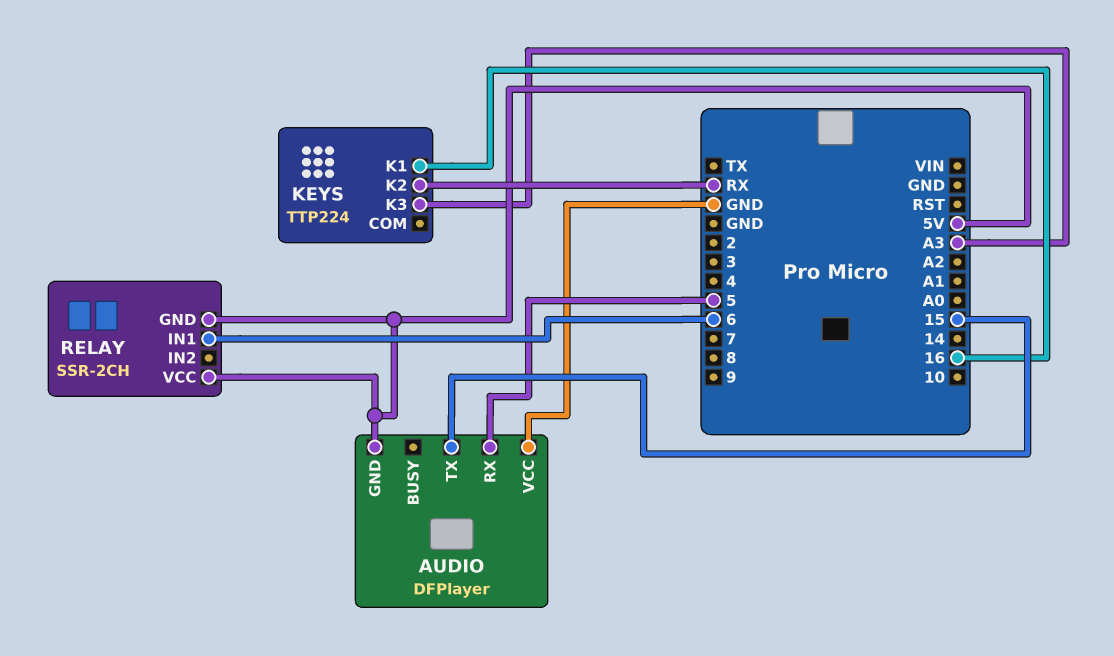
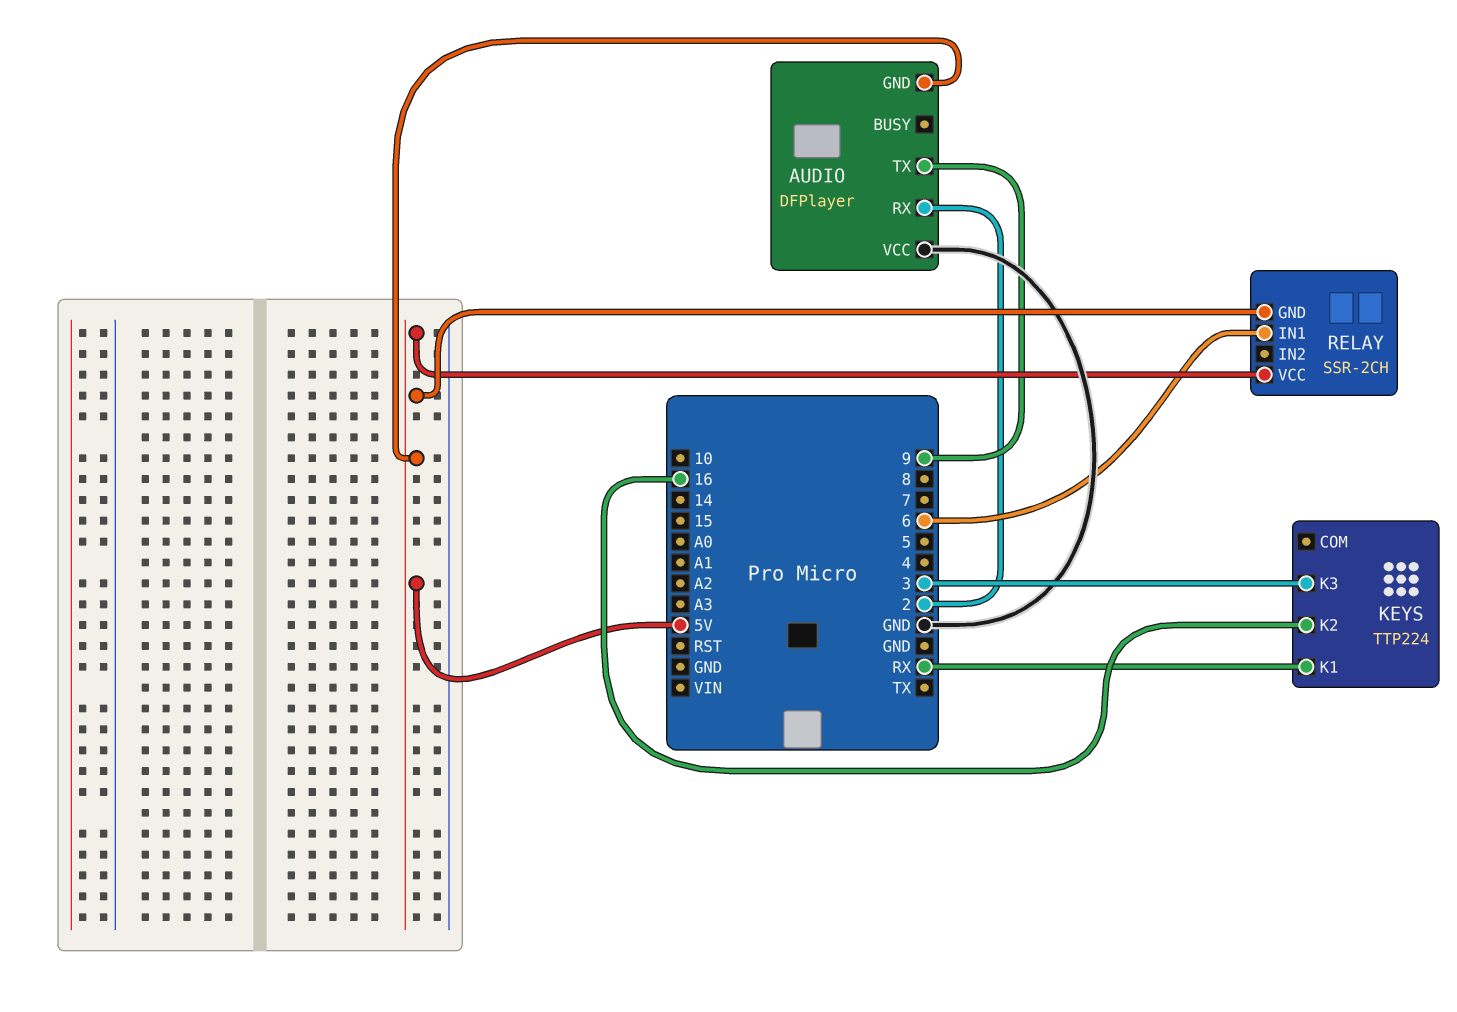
AUDIO pin RX: 5 -> 2
AUDIO pin TX: 15 -> 9
KEYS pin K1: 16 -> RX
KEYS pin K2: RX -> 16
KEYS pin K3: A3 -> 3

